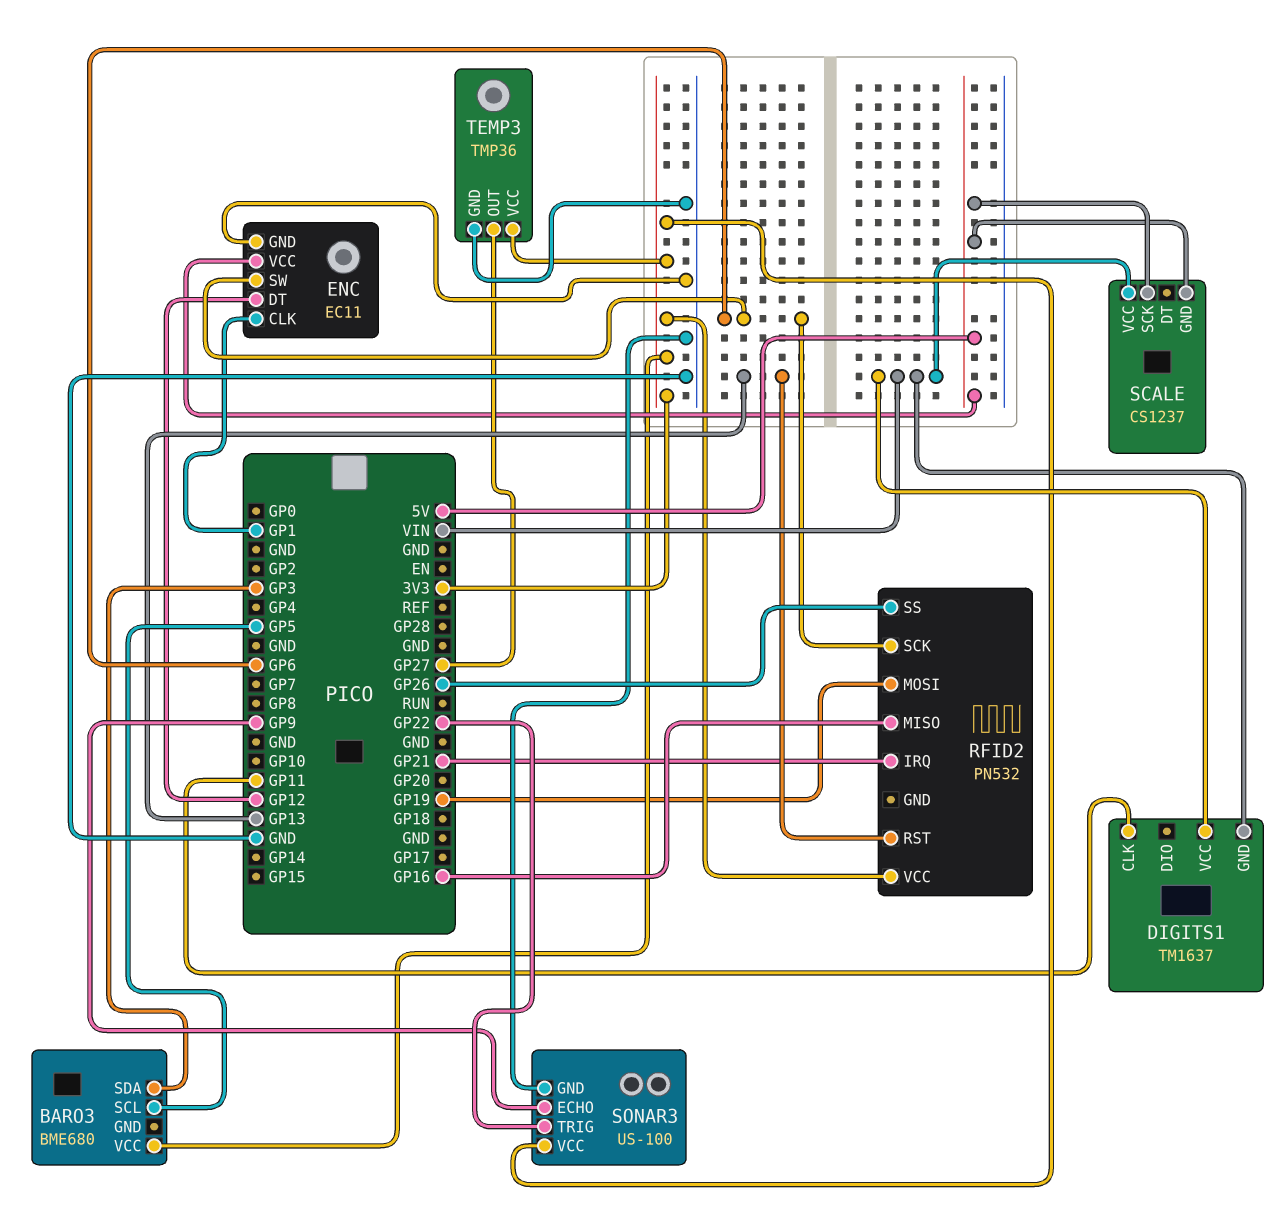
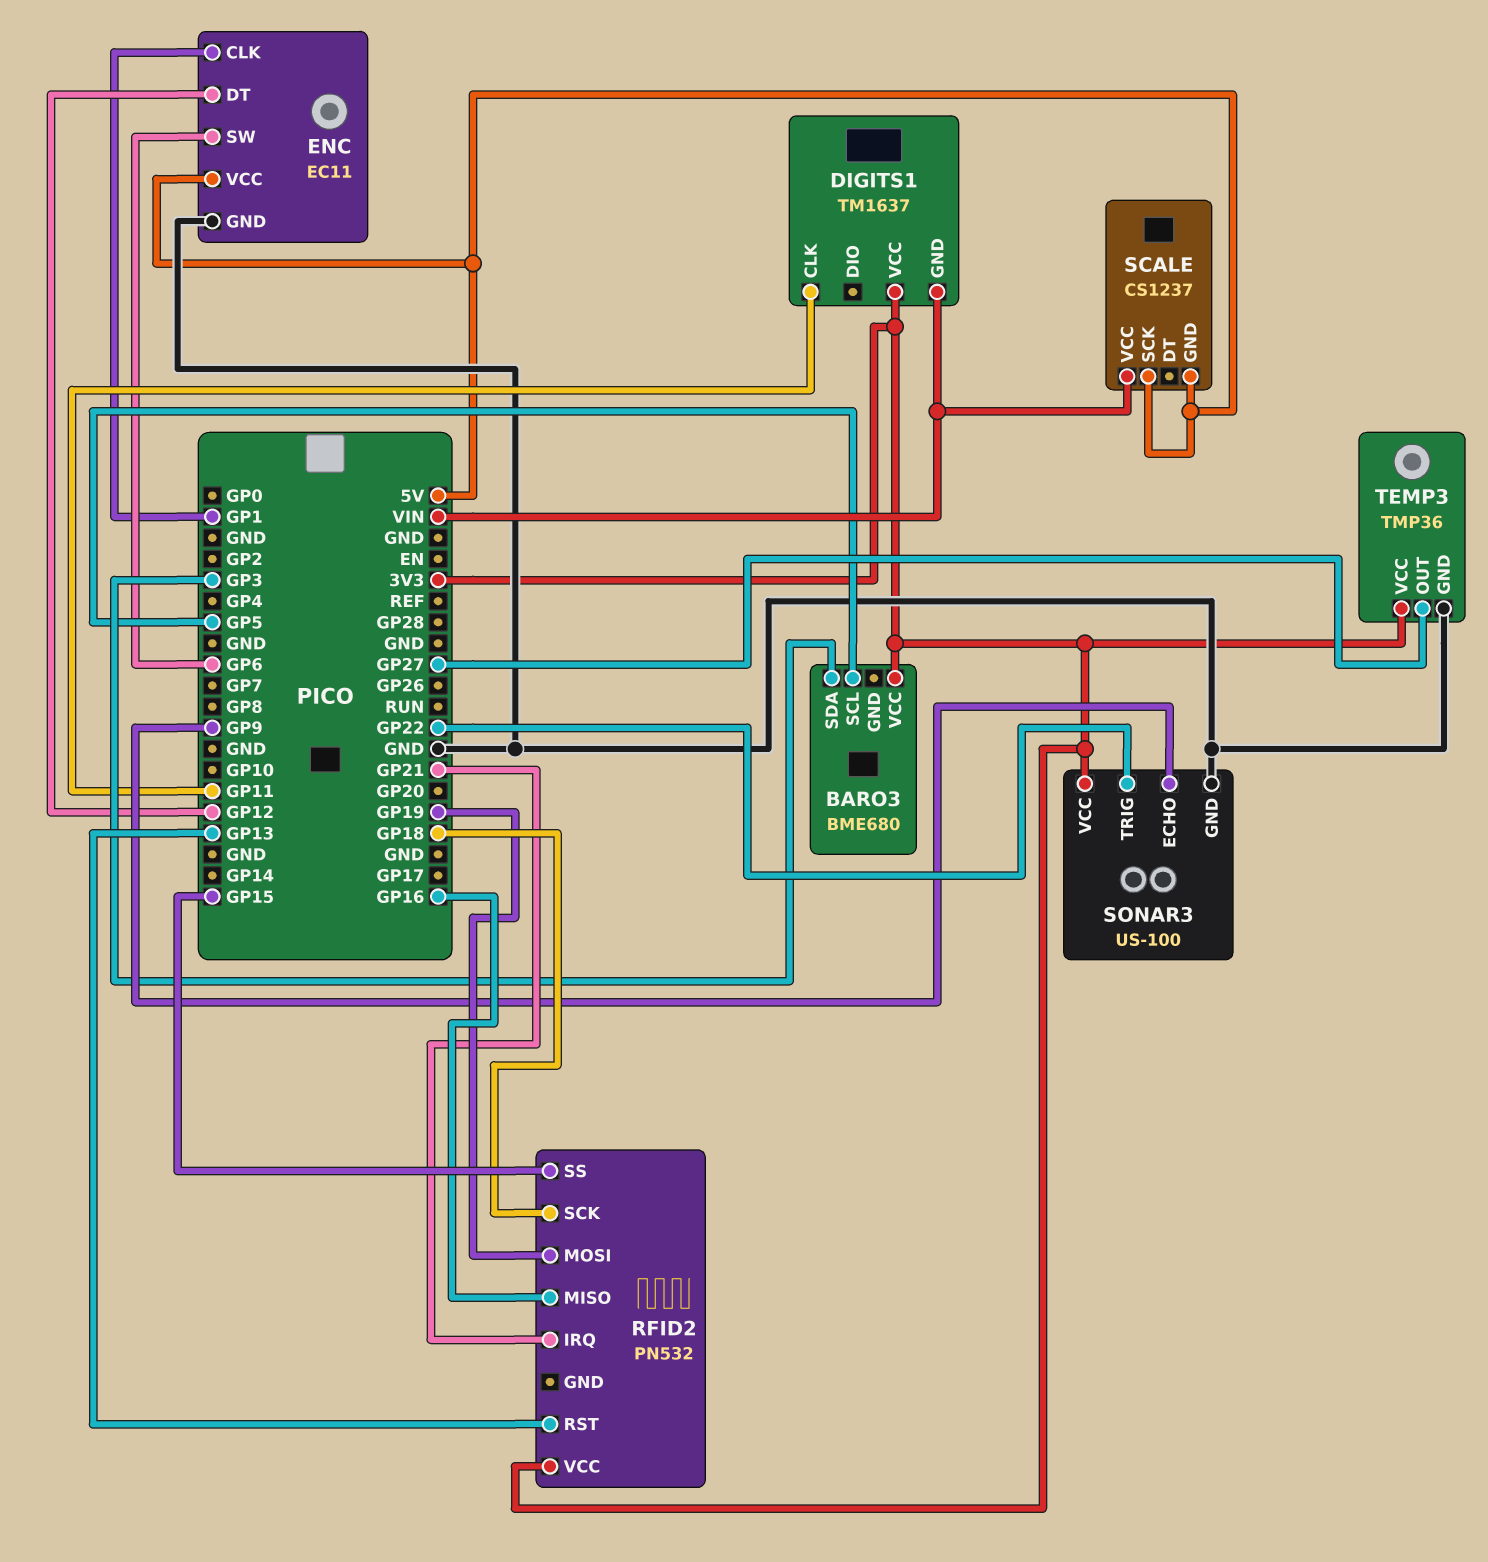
DIGITS1 pin VCC: VIN -> 3V3
RFID2 pin SCK: GP6 -> GP18
RFID2 pin SS: GP26 -> GP15

